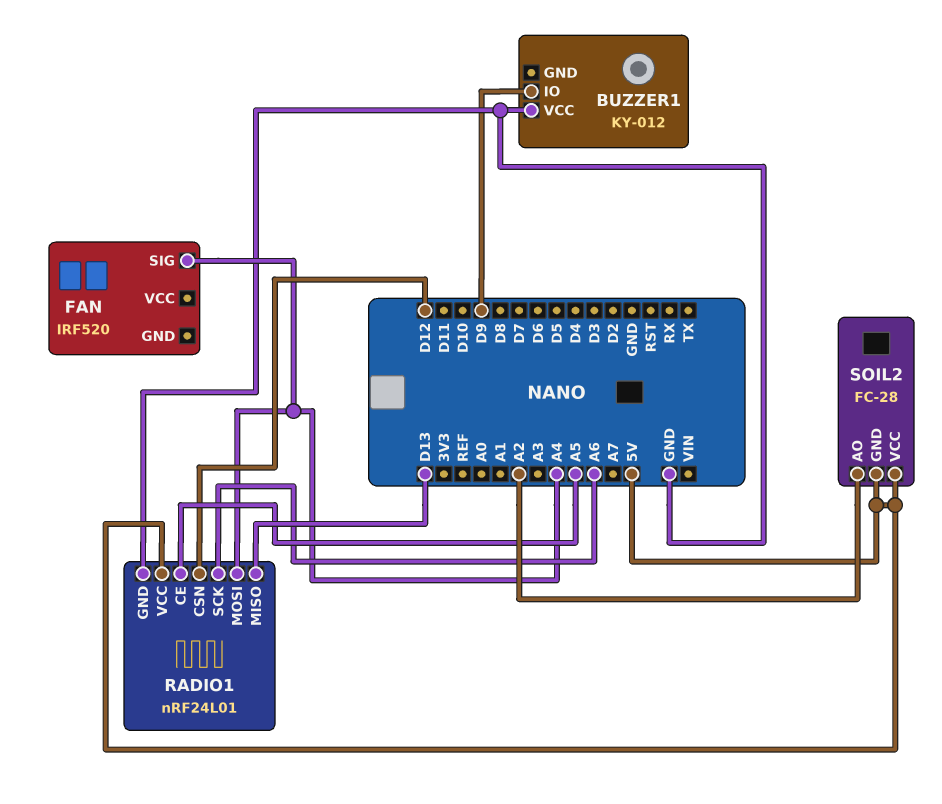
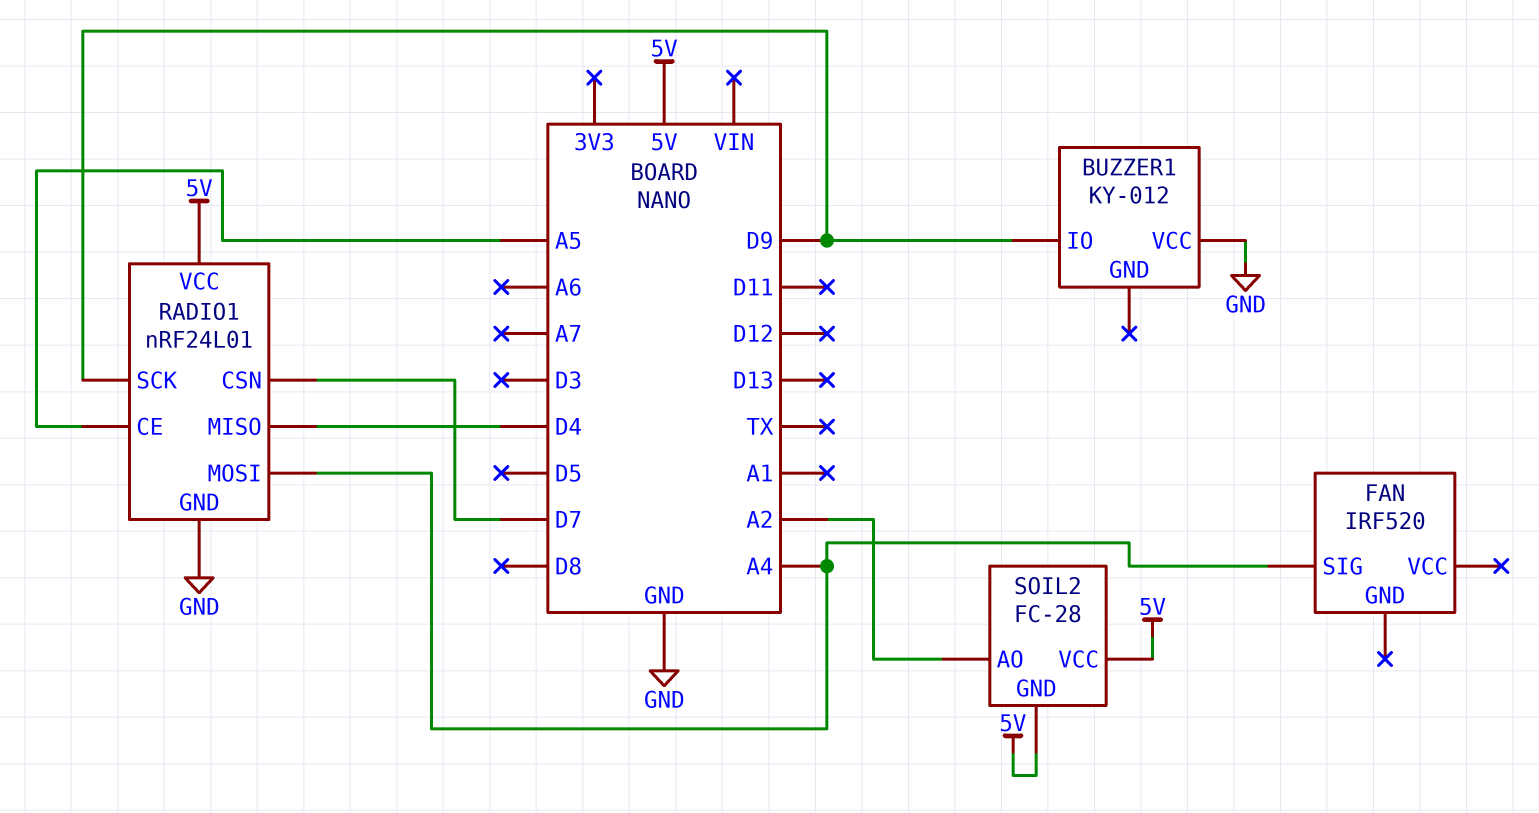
RADIO1 pin CSN: D12 -> D7
RADIO1 pin MISO: D13 -> D4
RADIO1 pin SCK: A6 -> D9

